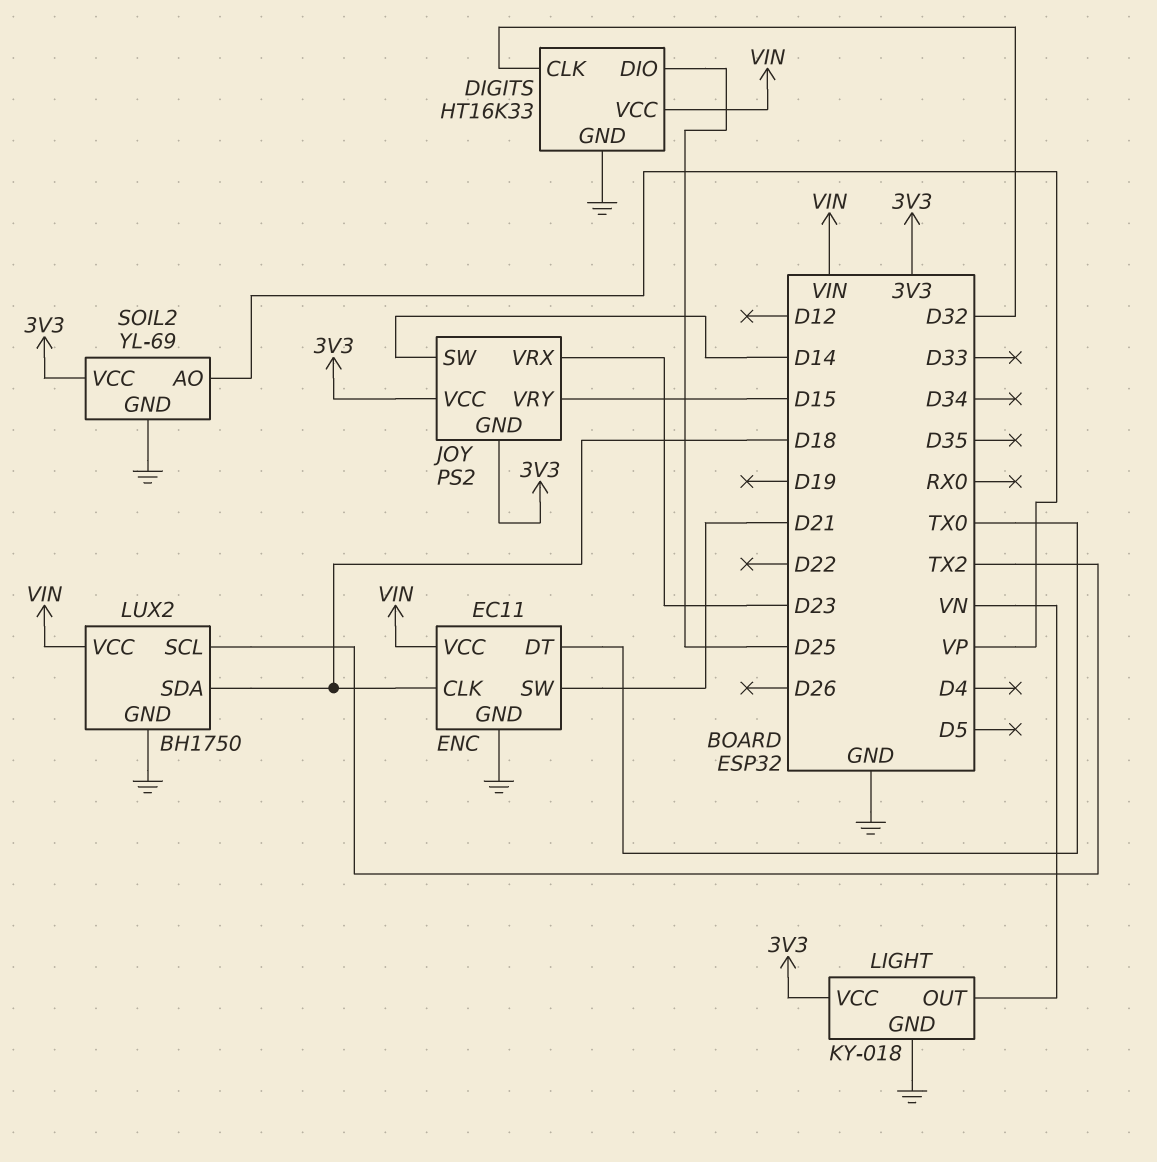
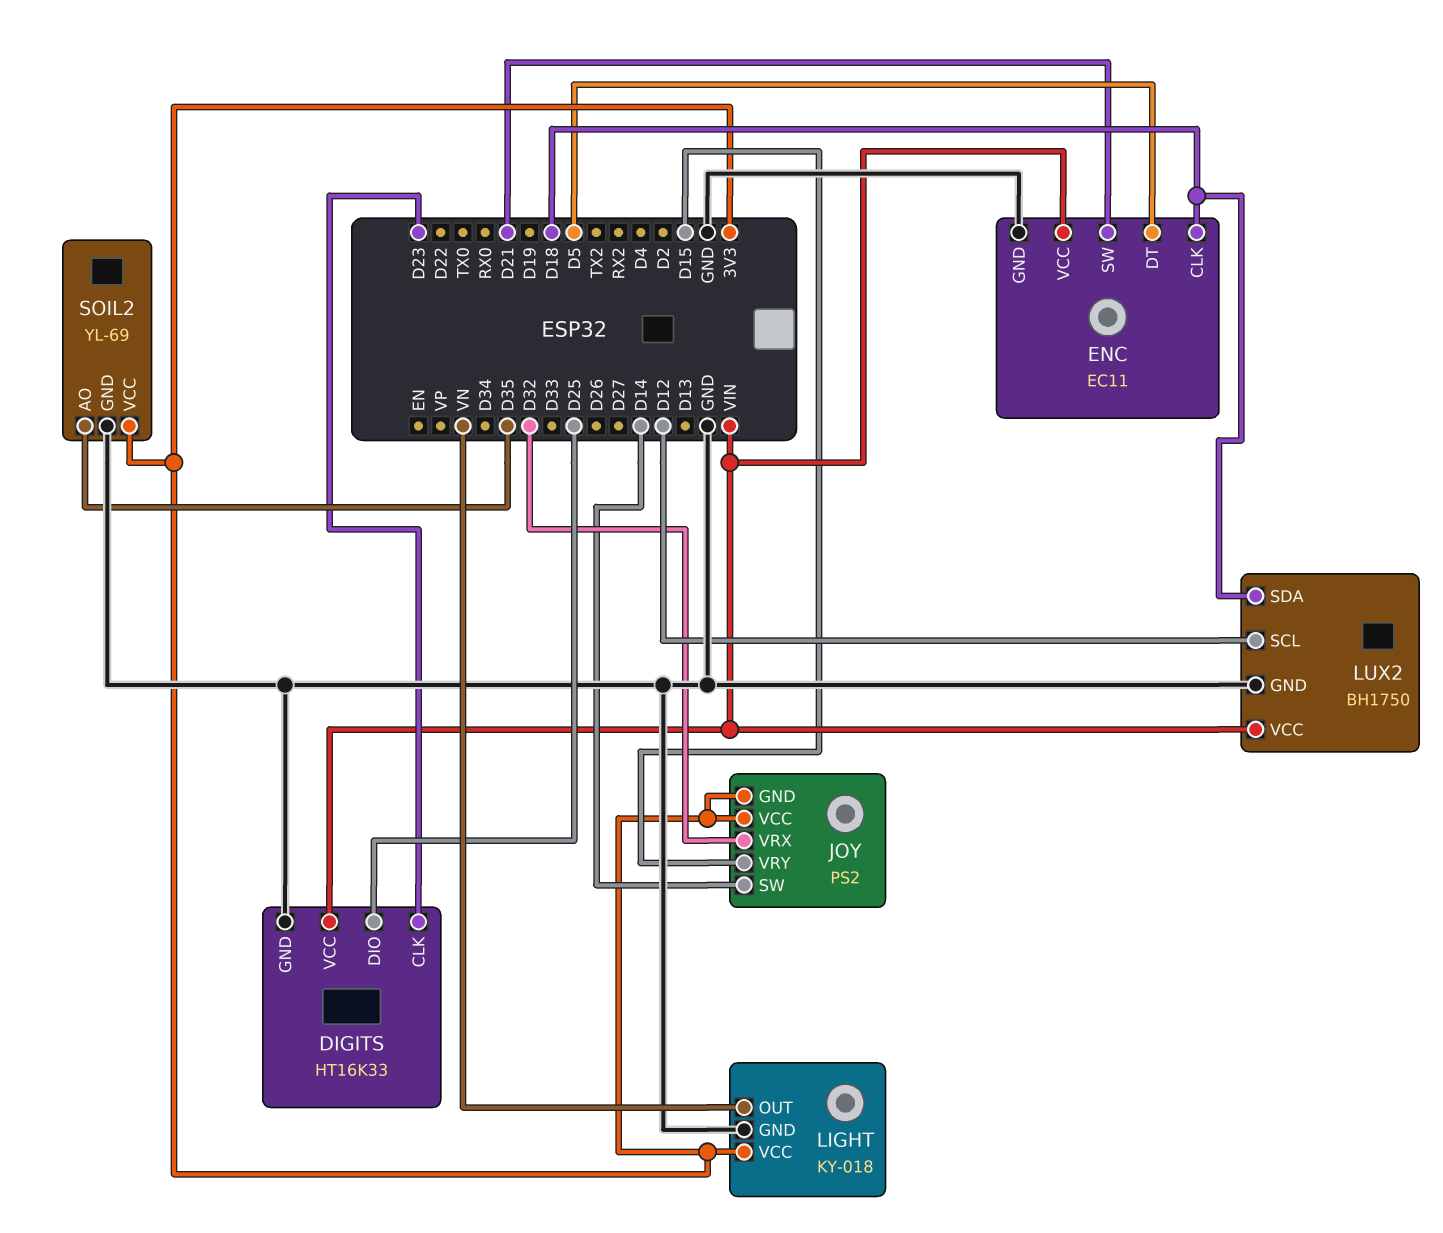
DIGITS pin CLK: D32 -> D23
ENC pin DT: TX0 -> D5
JOY pin VRX: D23 -> D32
LUX2 pin SCL: TX2 -> D12
SOIL2 pin AO: VP -> D35

